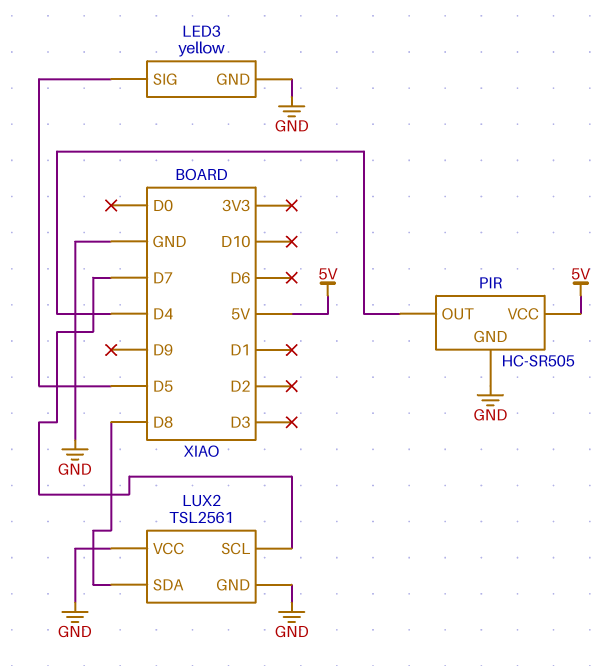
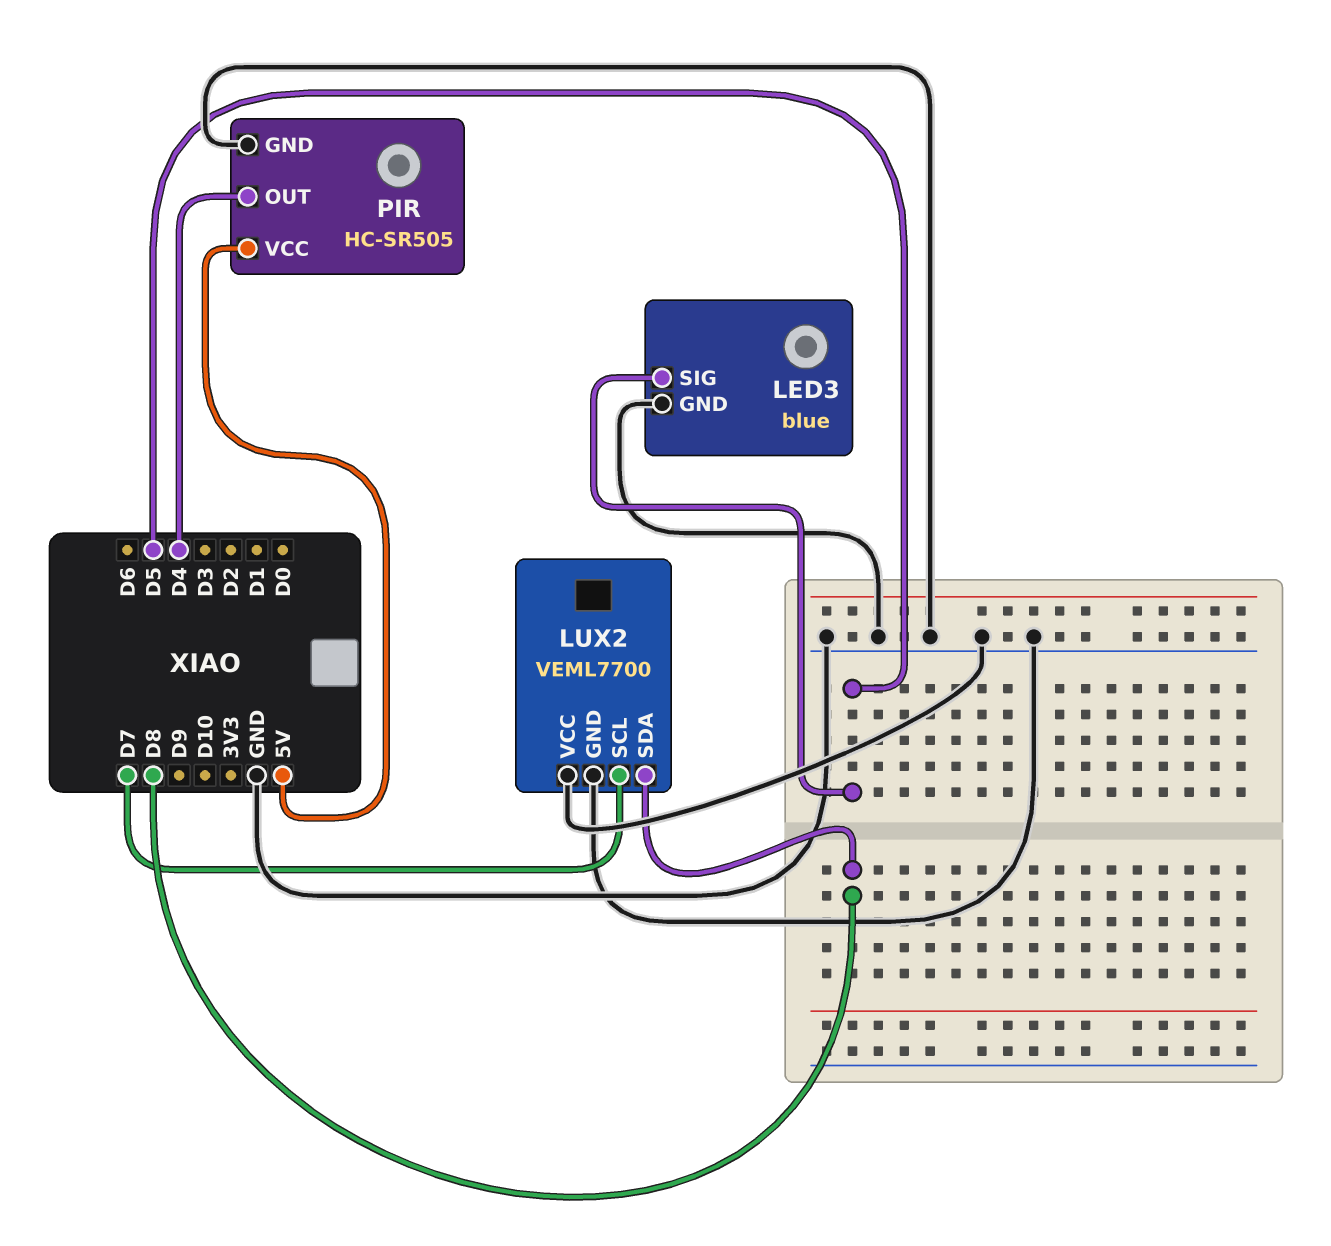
LED3: yellow -> blue
LUX2: TSL2561 -> VEML7700

